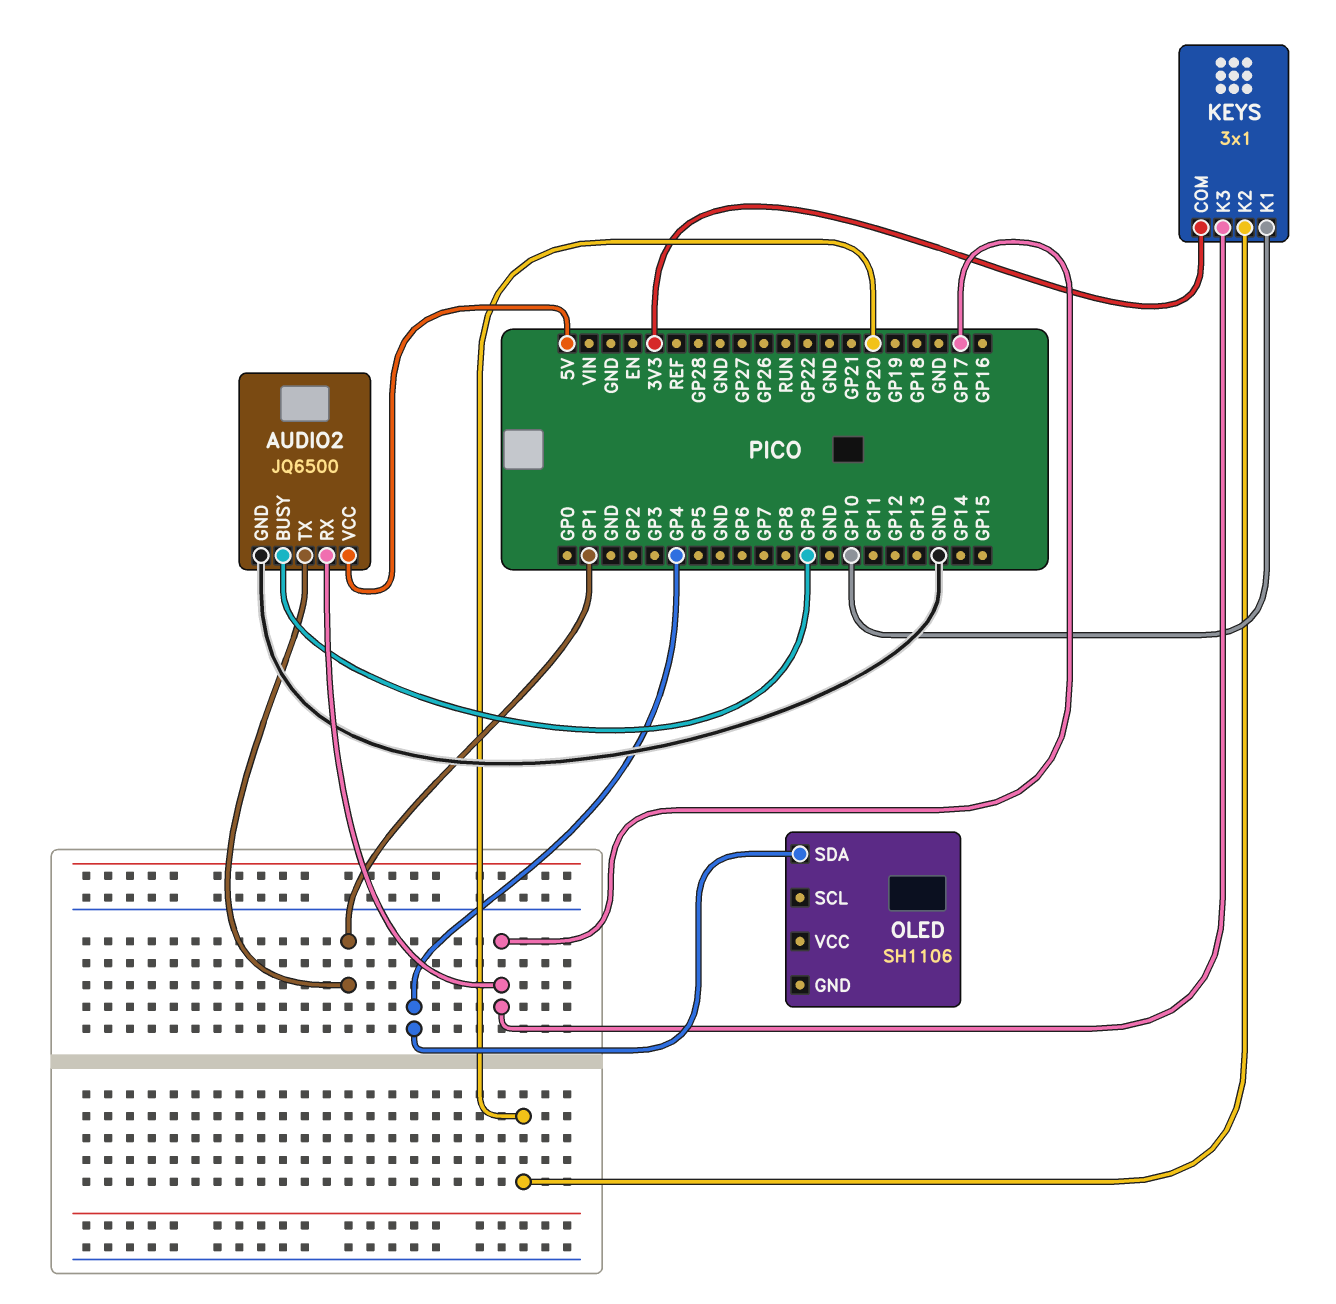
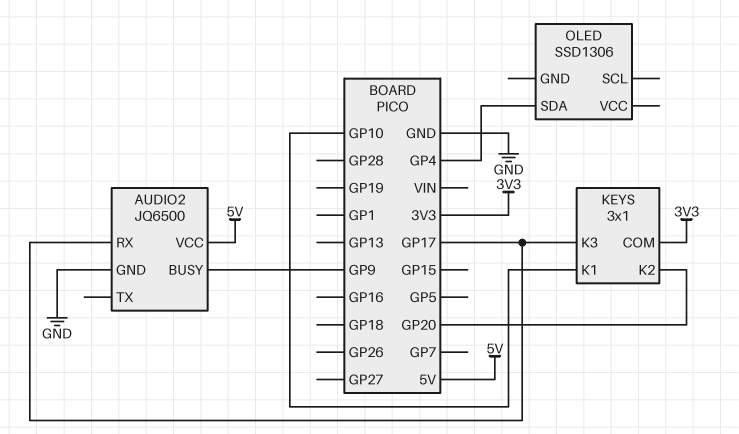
AUDIO2 pin TX: GP1 -> none
OLED: SH1106 -> SSD1306

